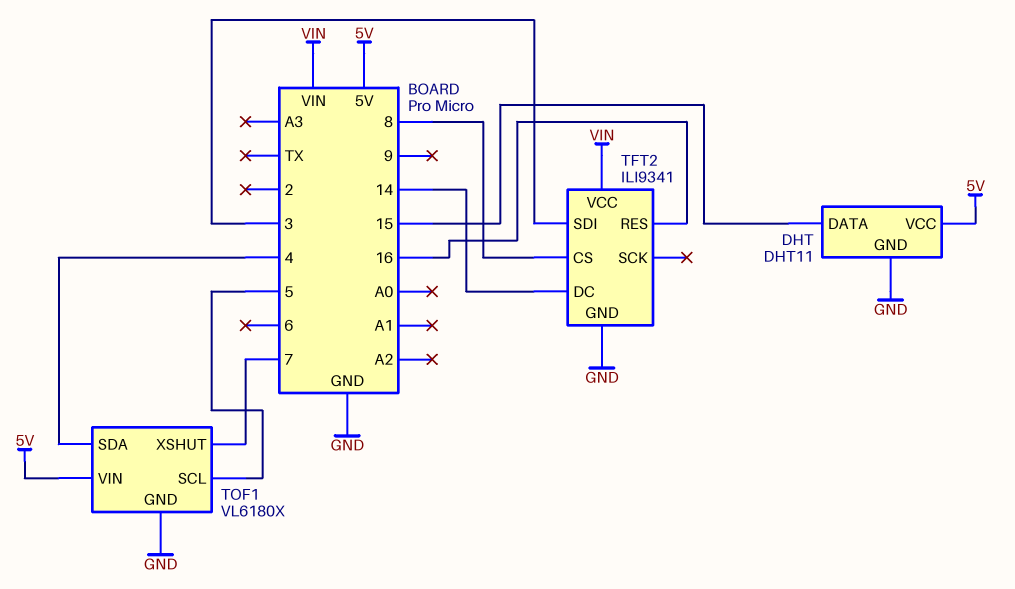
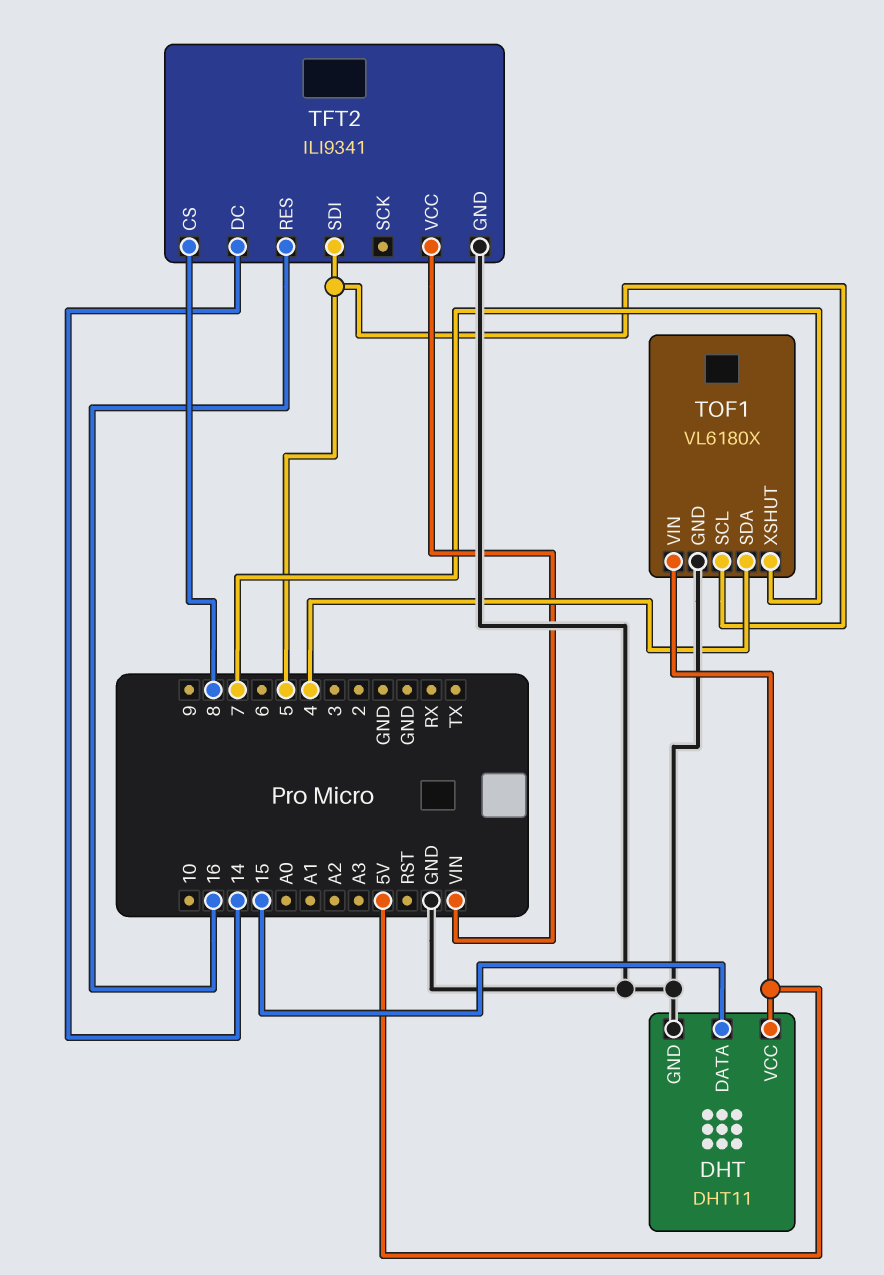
TFT2 pin SDI: 3 -> 5

